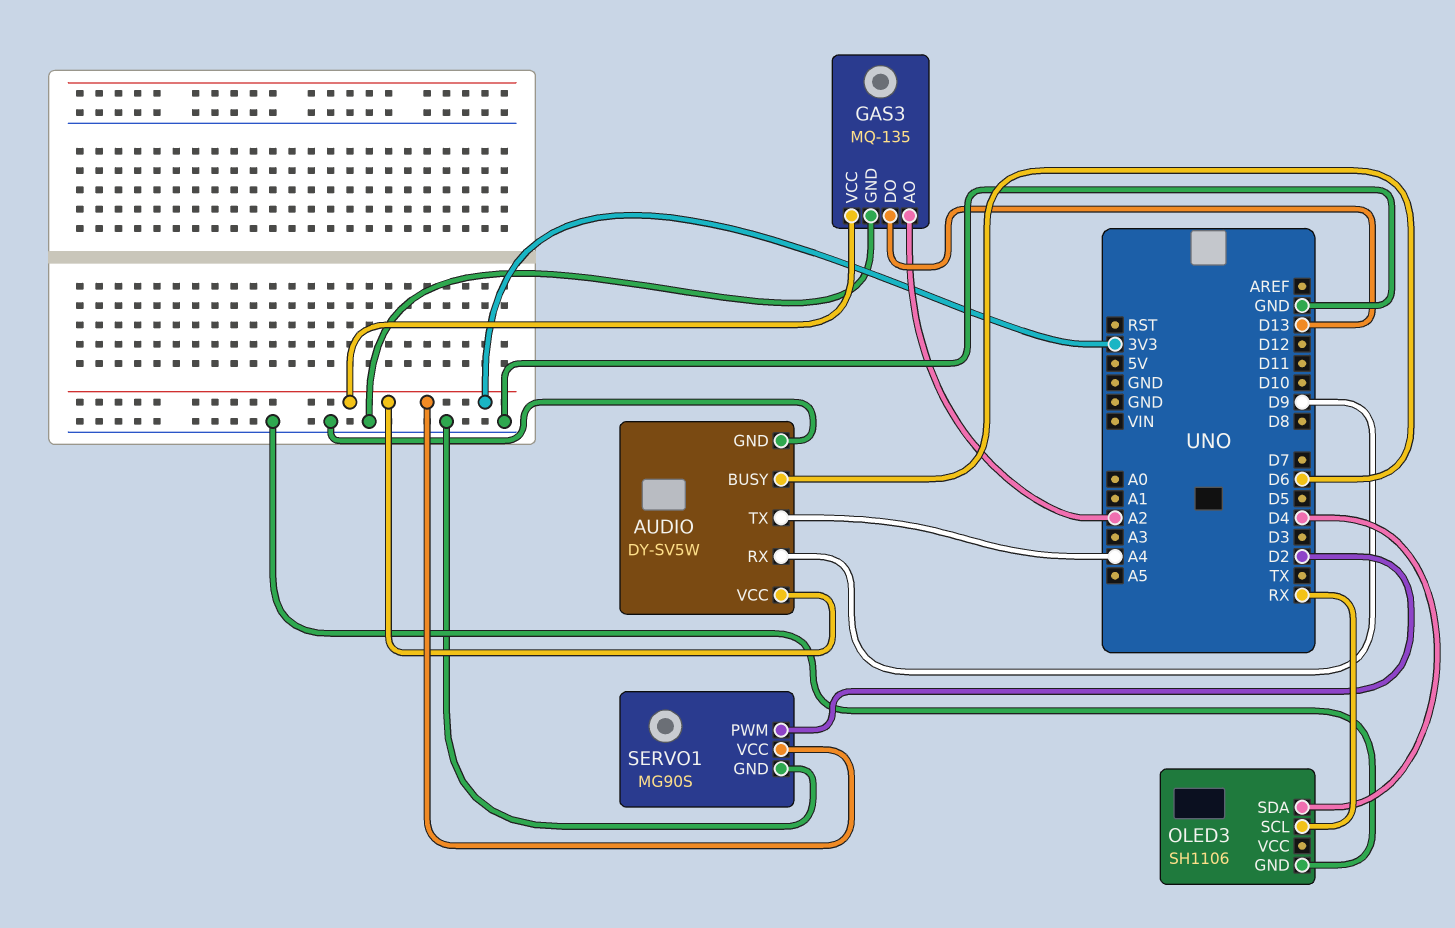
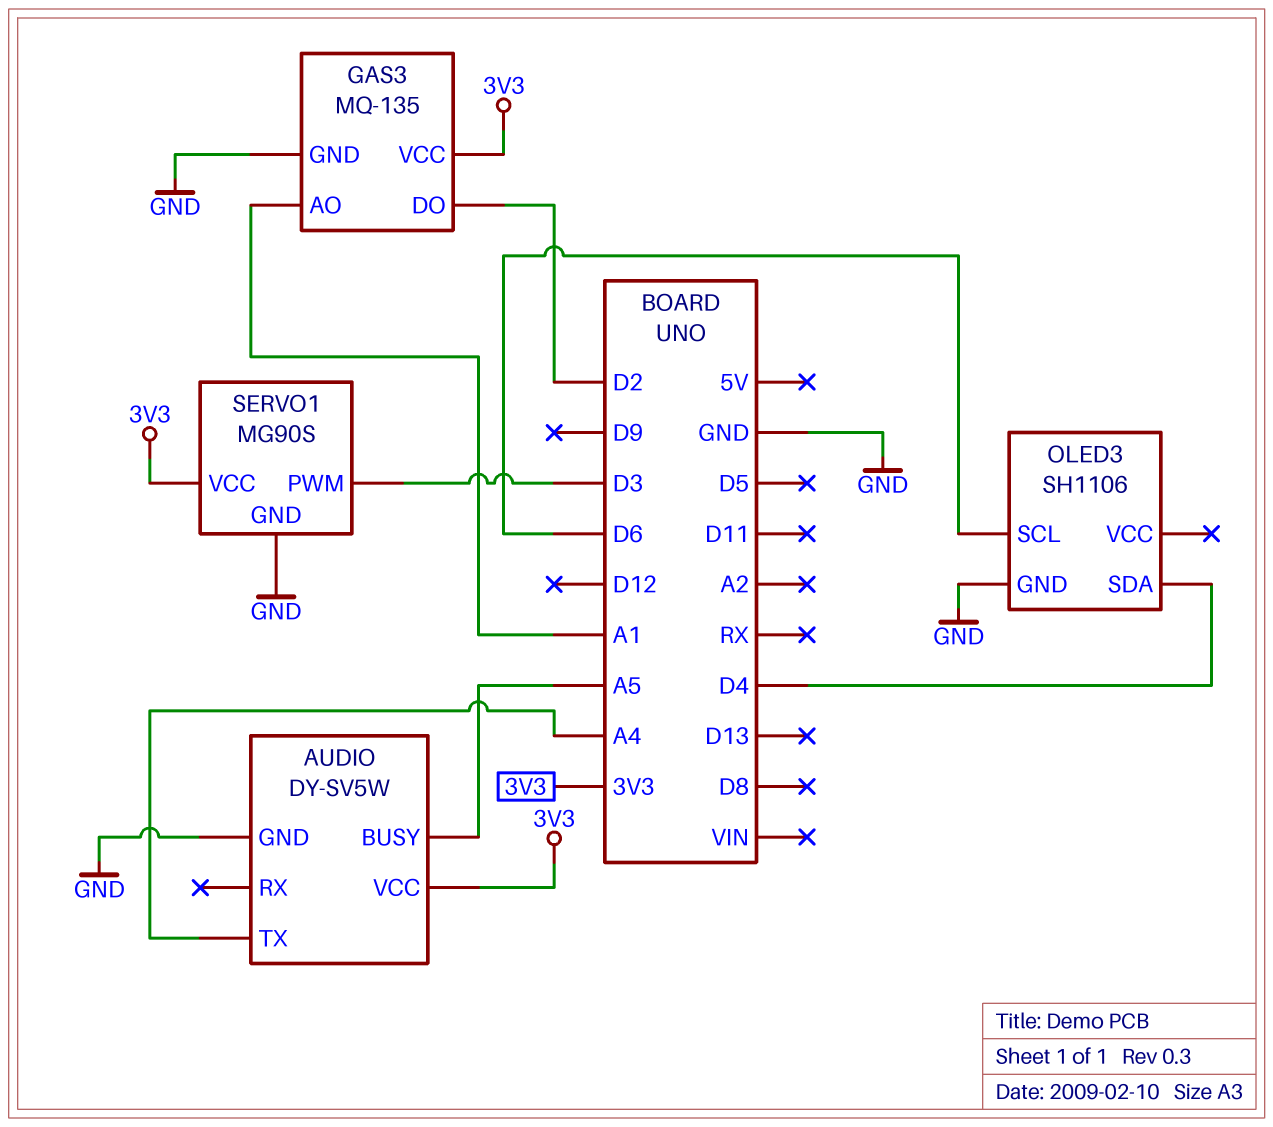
AUDIO pin BUSY: D6 -> A5
AUDIO pin RX: D9 -> none
GAS3 pin AO: A2 -> A1
GAS3 pin DO: D13 -> D2
OLED3 pin SCL: RX -> D6
SERVO1 pin PWM: D2 -> D3

